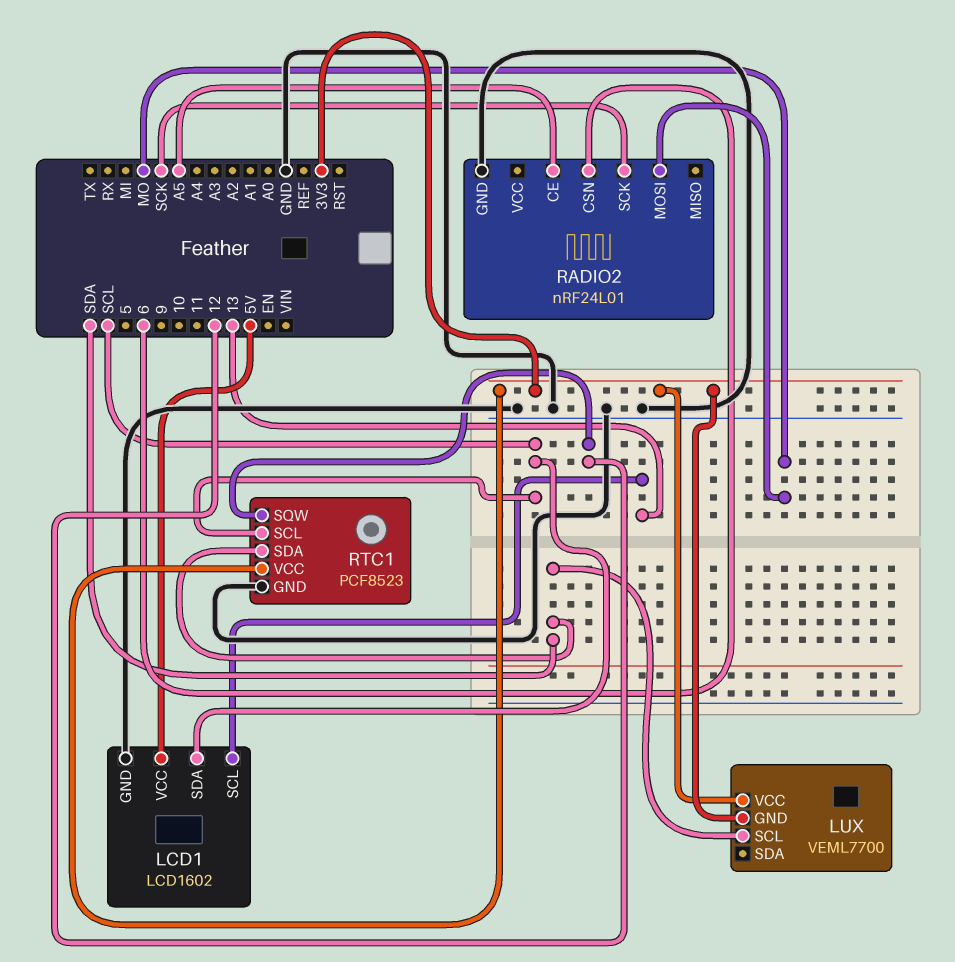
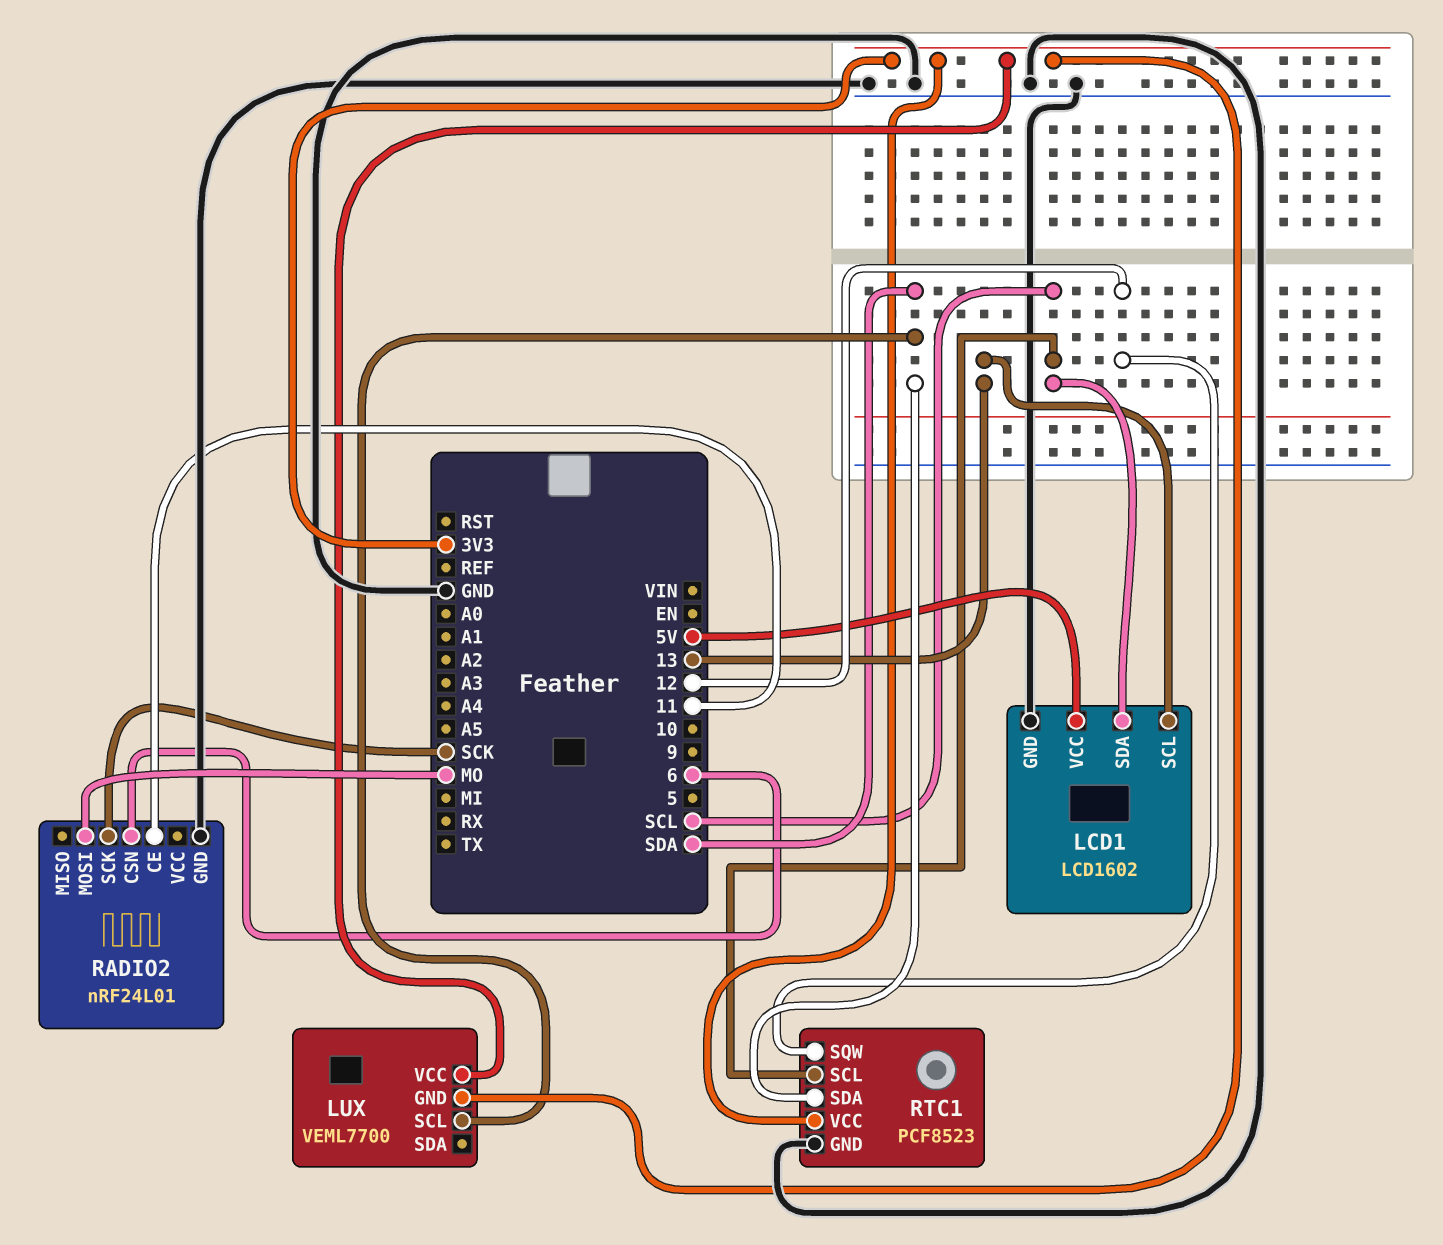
RADIO2 pin CE: A5 -> 11

